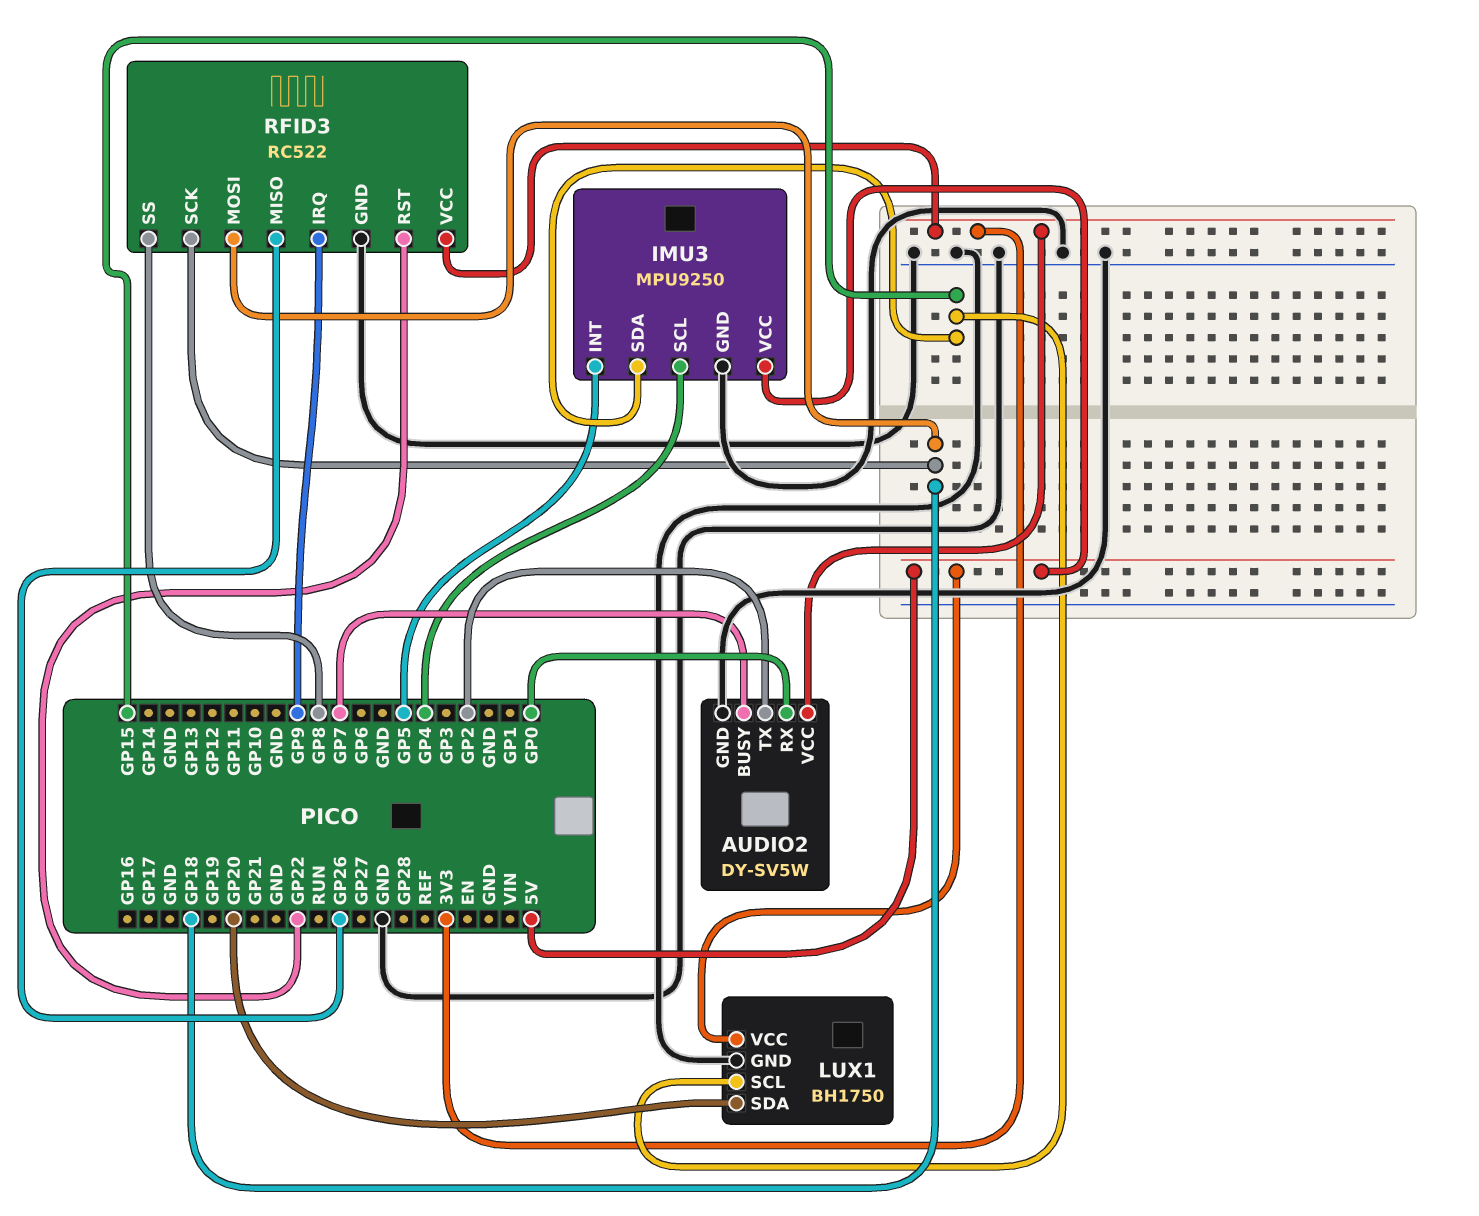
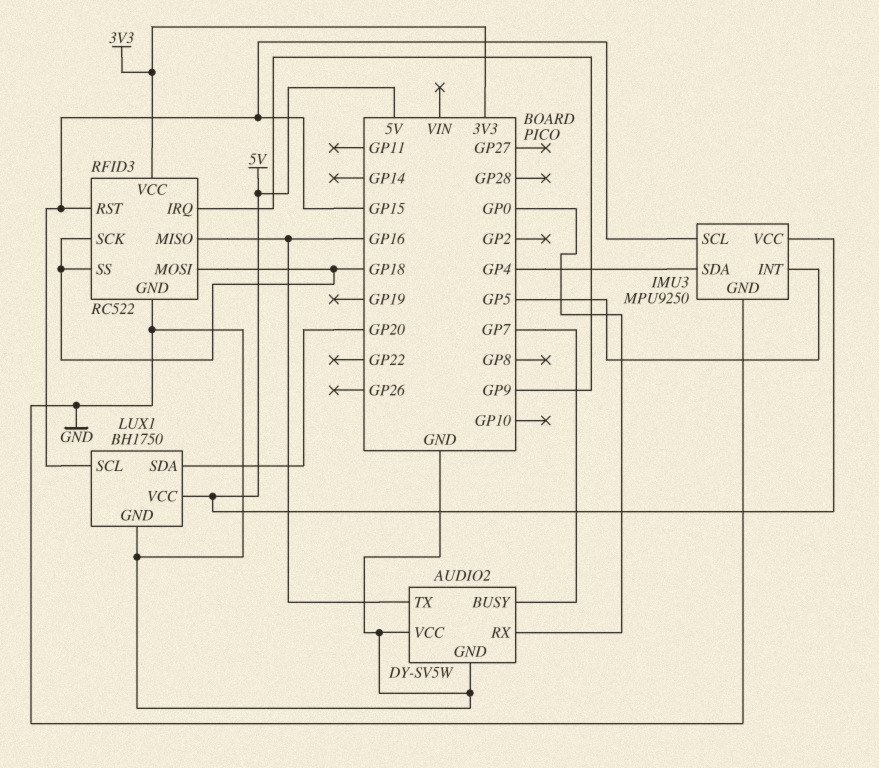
AUDIO2 pin TX: GP2 -> GP16
AUDIO2 pin VCC: 3V3 -> GND
IMU3 pin SCL: GP4 -> GP15
IMU3 pin SDA: GP15 -> GP4
RFID3 pin MISO: GP26 -> GP16
RFID3 pin RST: GP22 -> GP15
RFID3 pin SS: GP8 -> GP18

